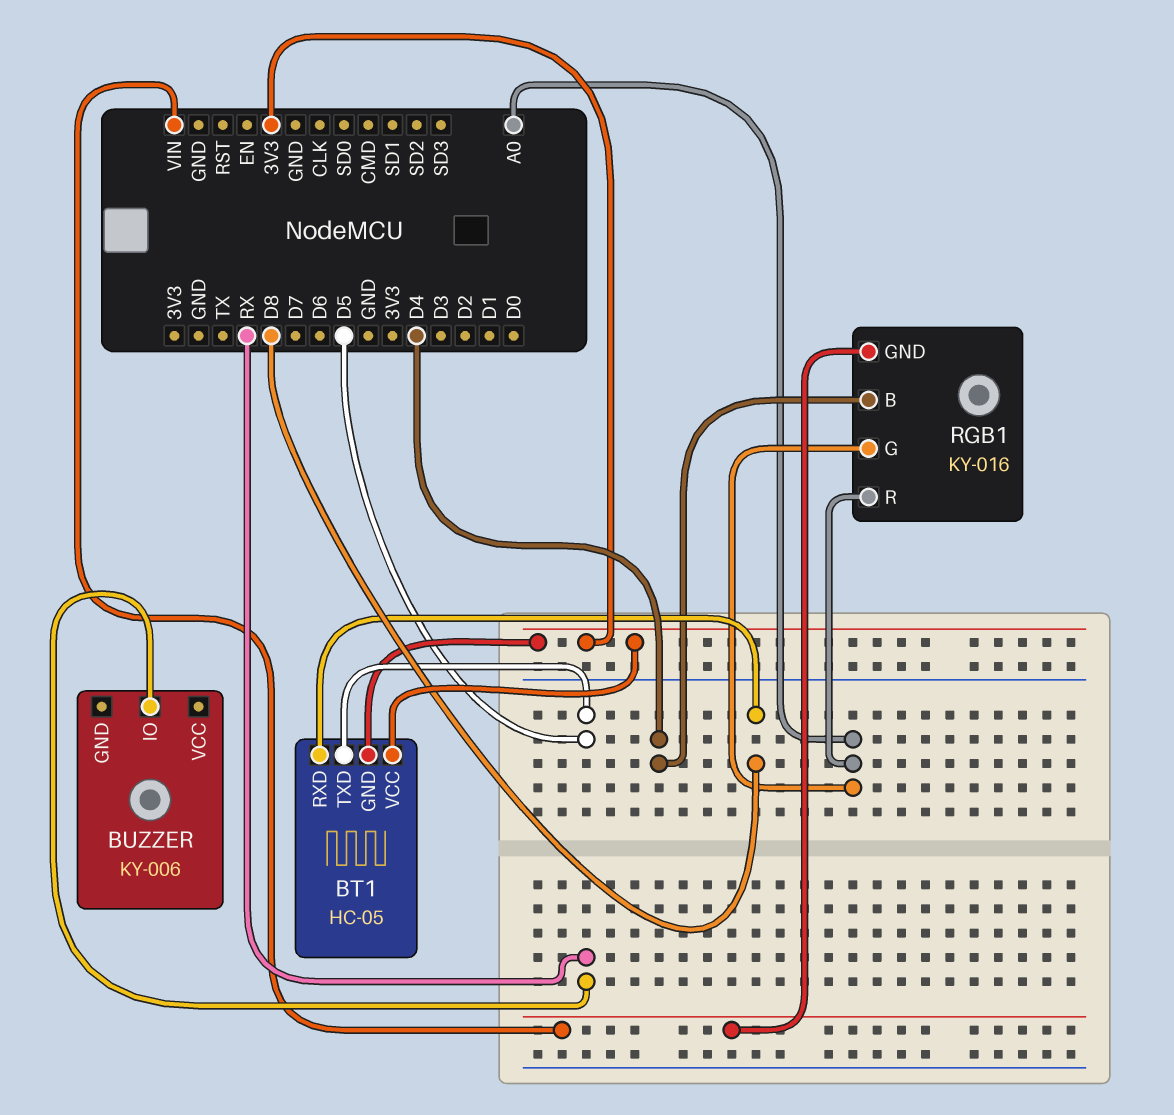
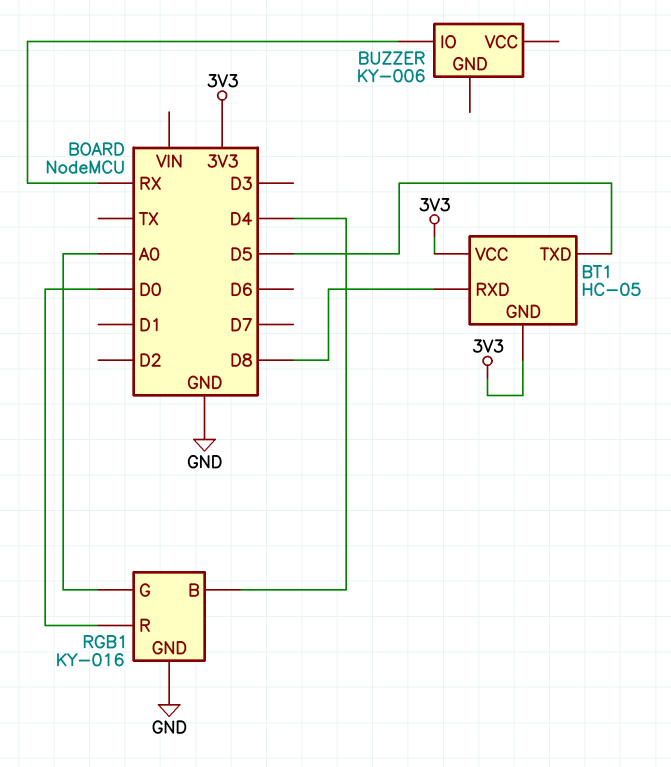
RGB1 pin GND: VIN -> GND
RGB1 pin R: A0 -> D0

